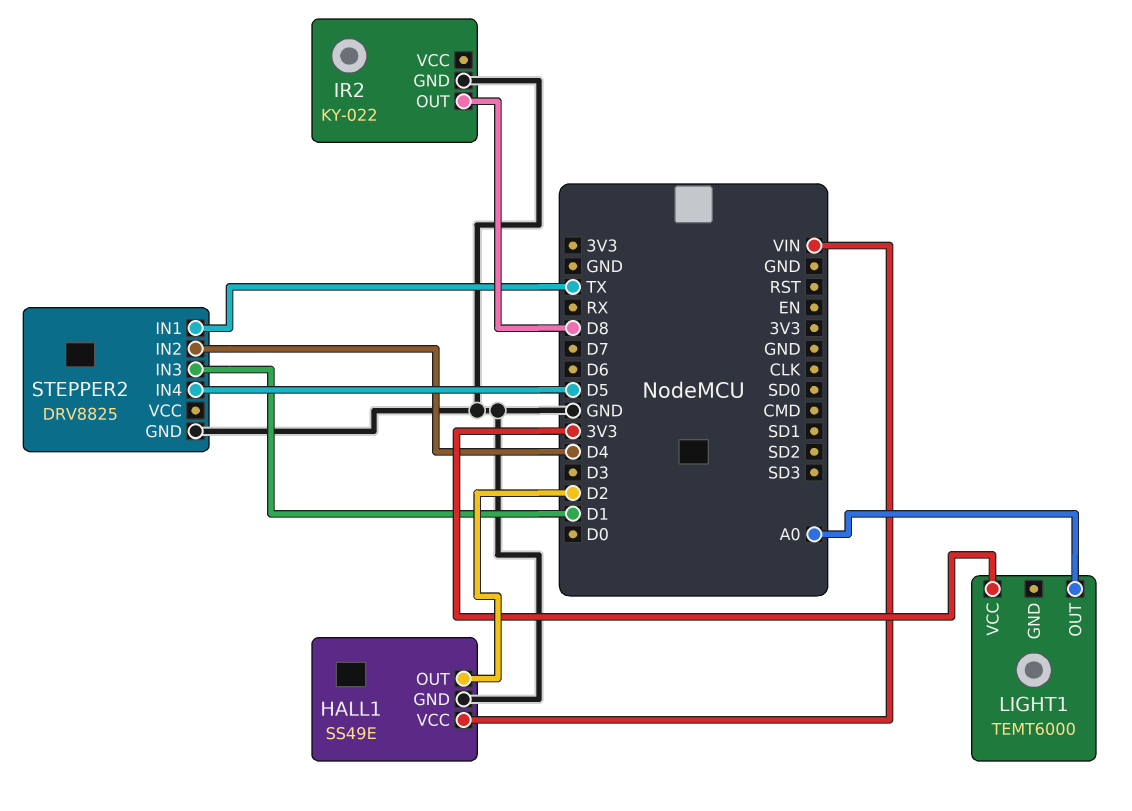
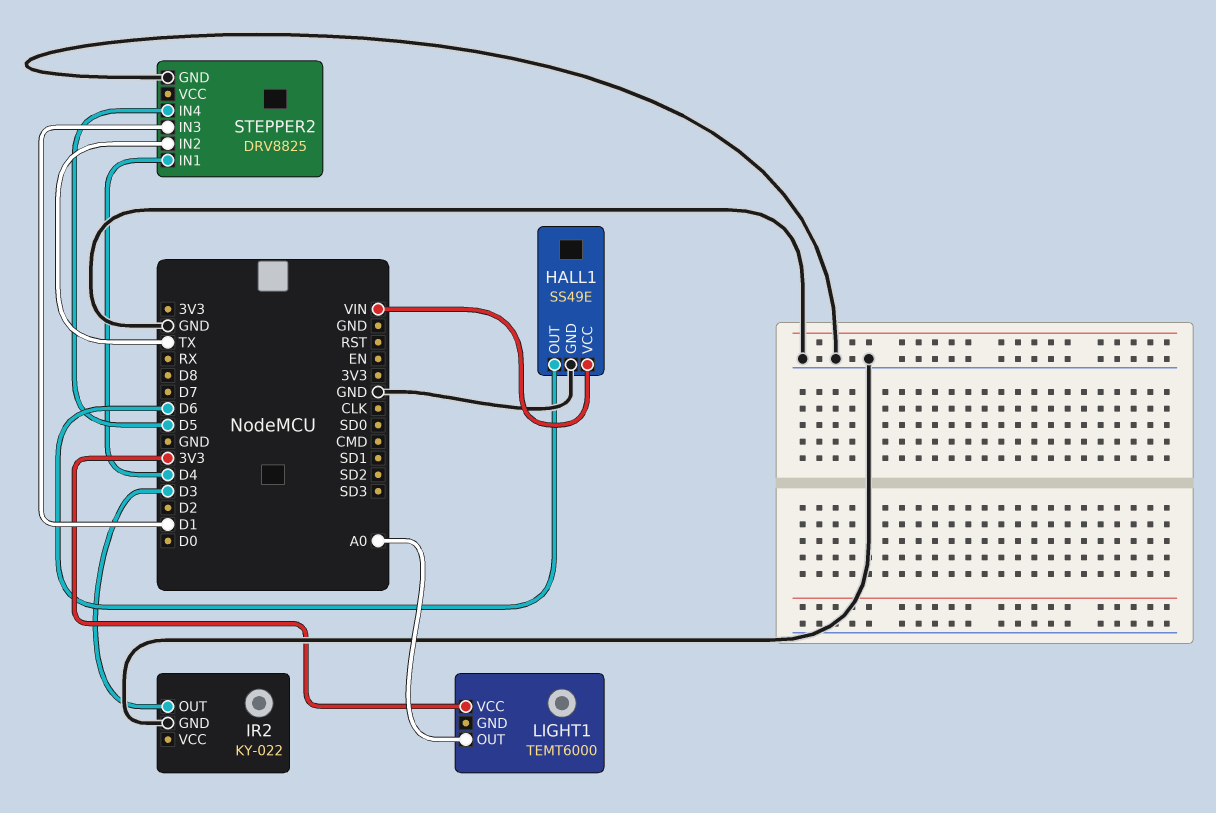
HALL1 pin OUT: D2 -> D6
IR2 pin OUT: D8 -> D3
STEPPER2 pin IN1: TX -> D4
STEPPER2 pin IN2: D4 -> TX

